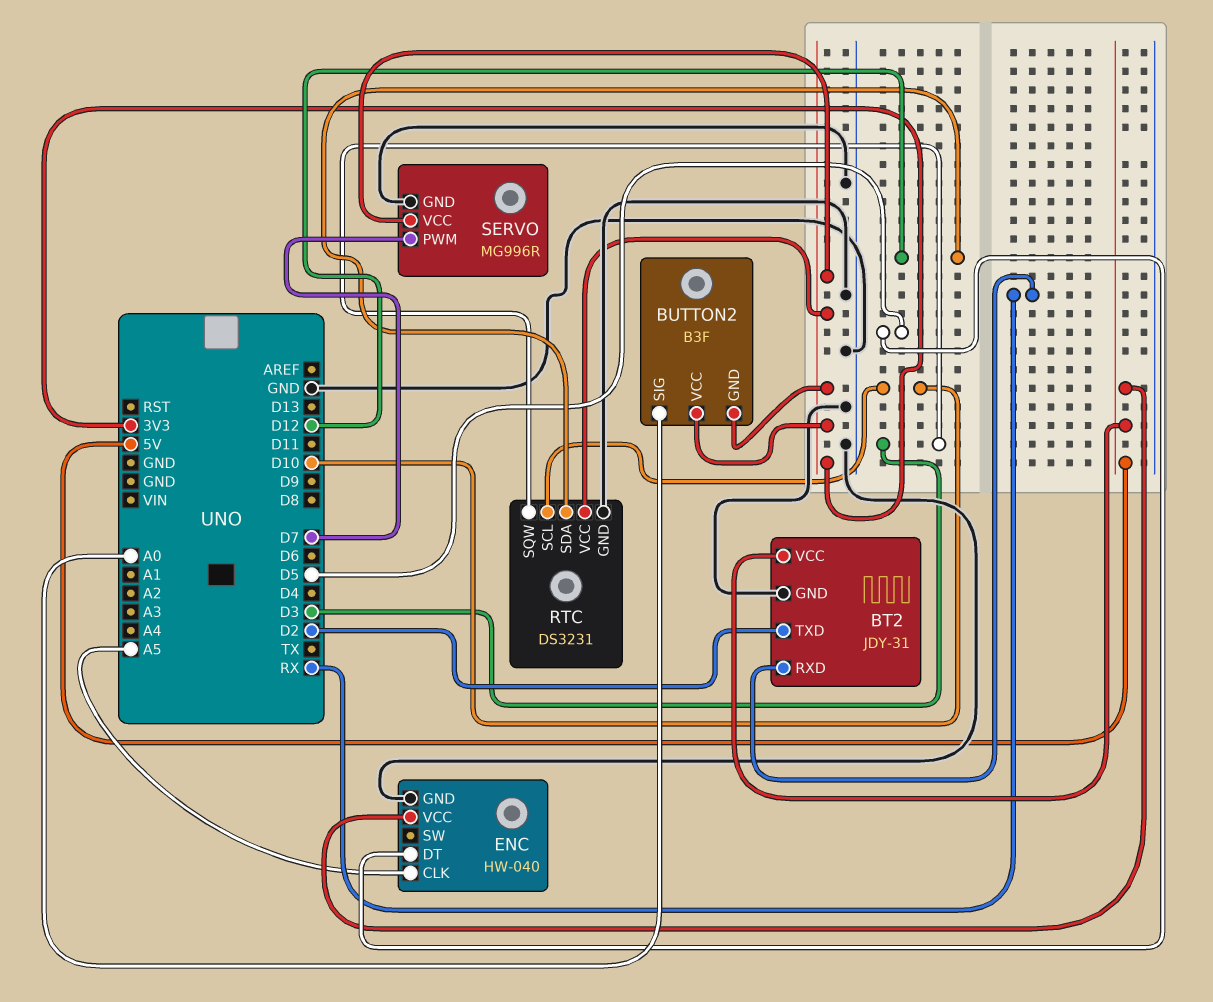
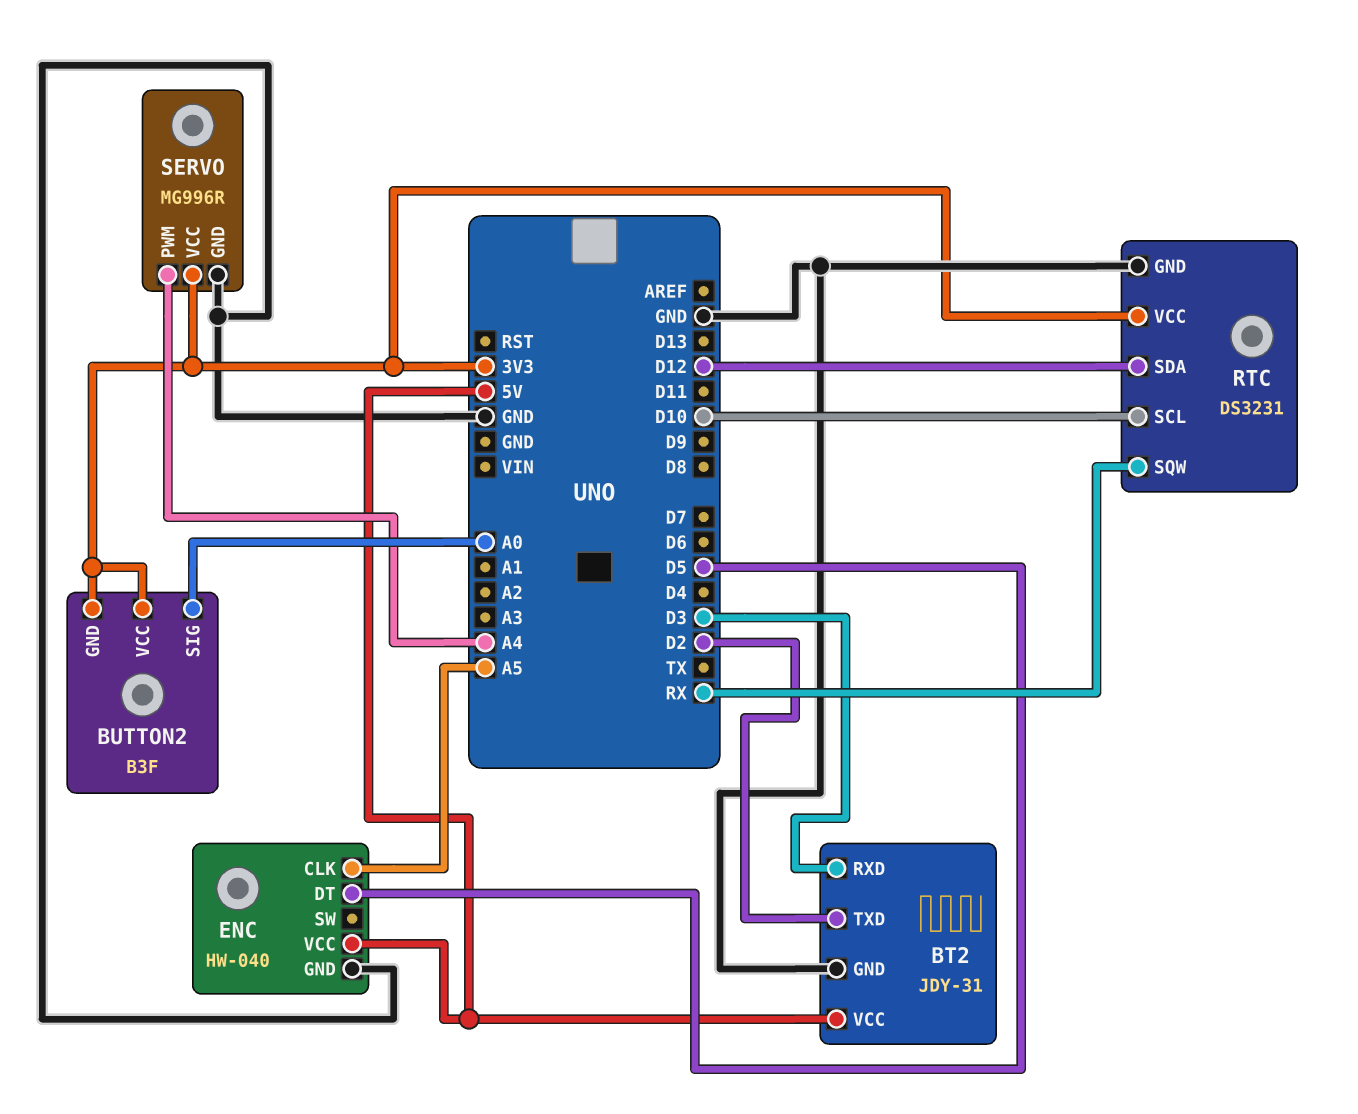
BT2 pin RXD: RX -> D3
RTC pin SQW: D3 -> RX
SERVO pin PWM: D7 -> A4

